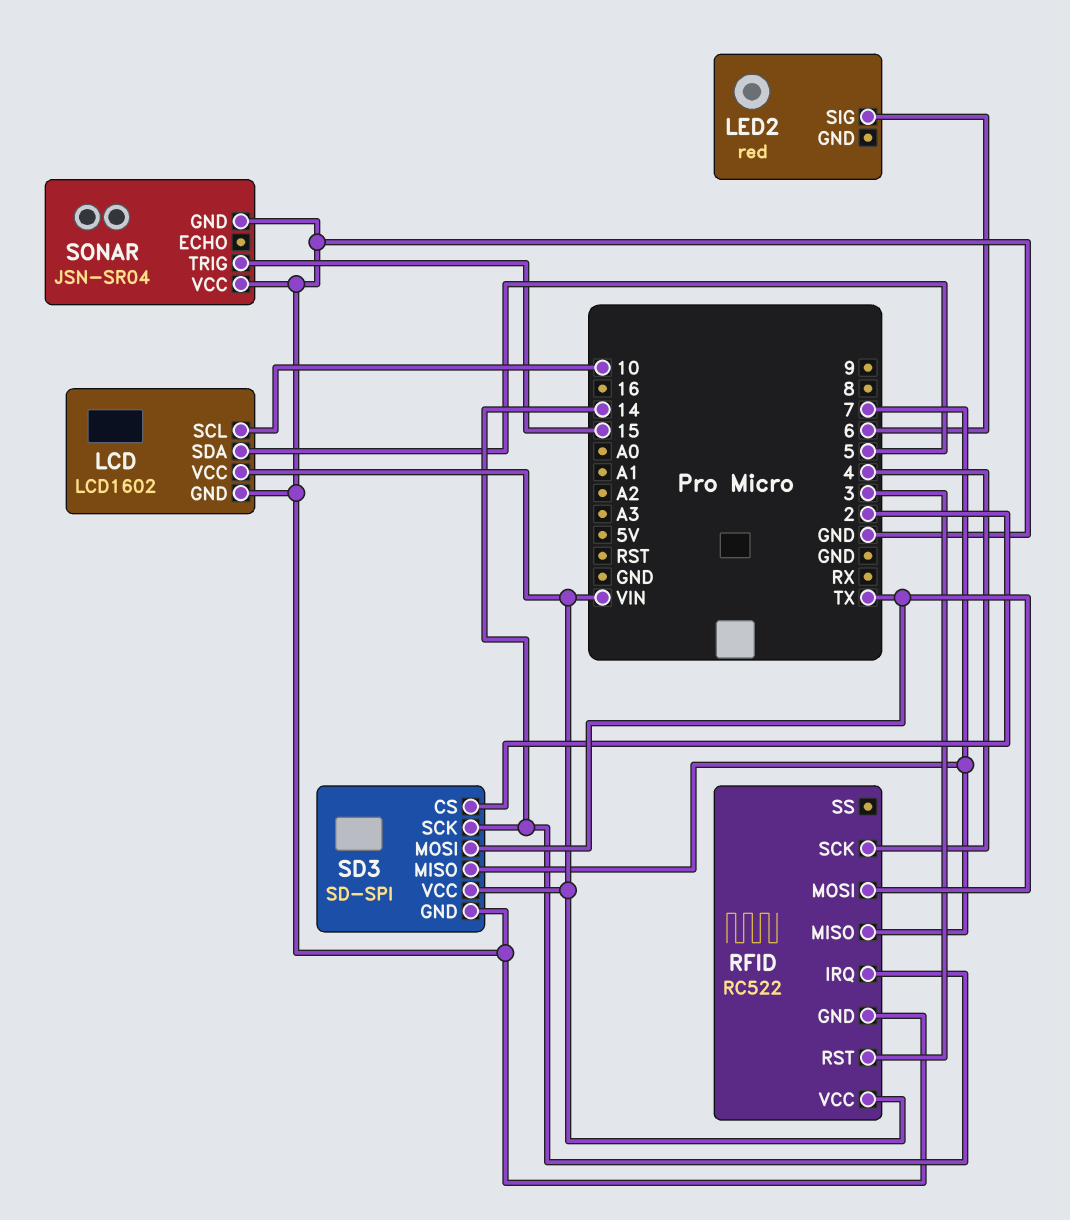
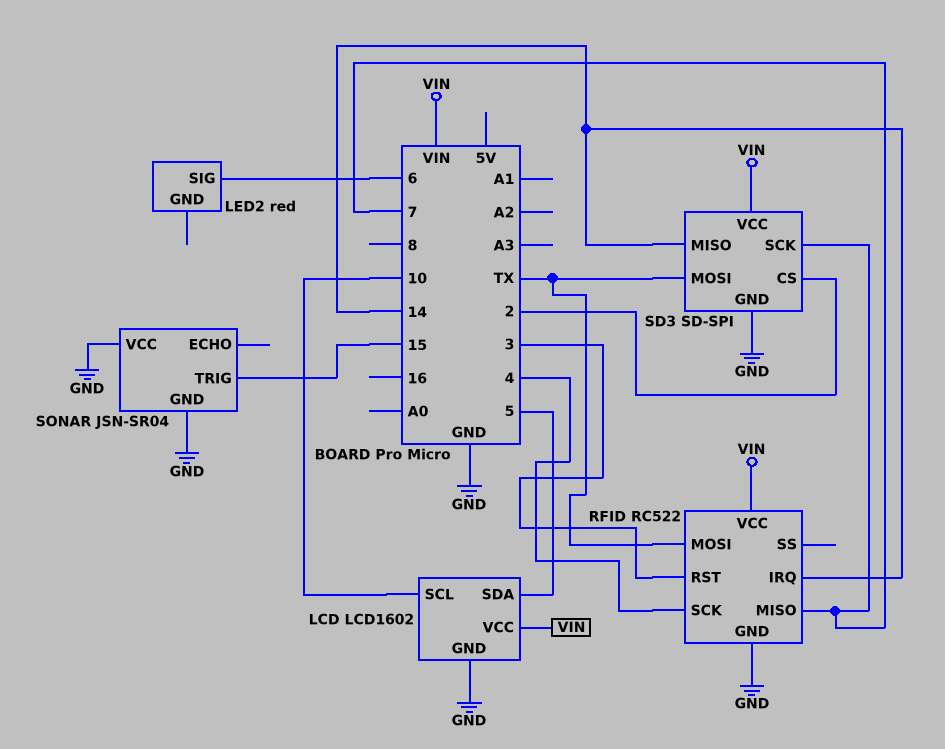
SD3 pin MISO: 7 -> 14
SD3 pin SCK: 14 -> 7

